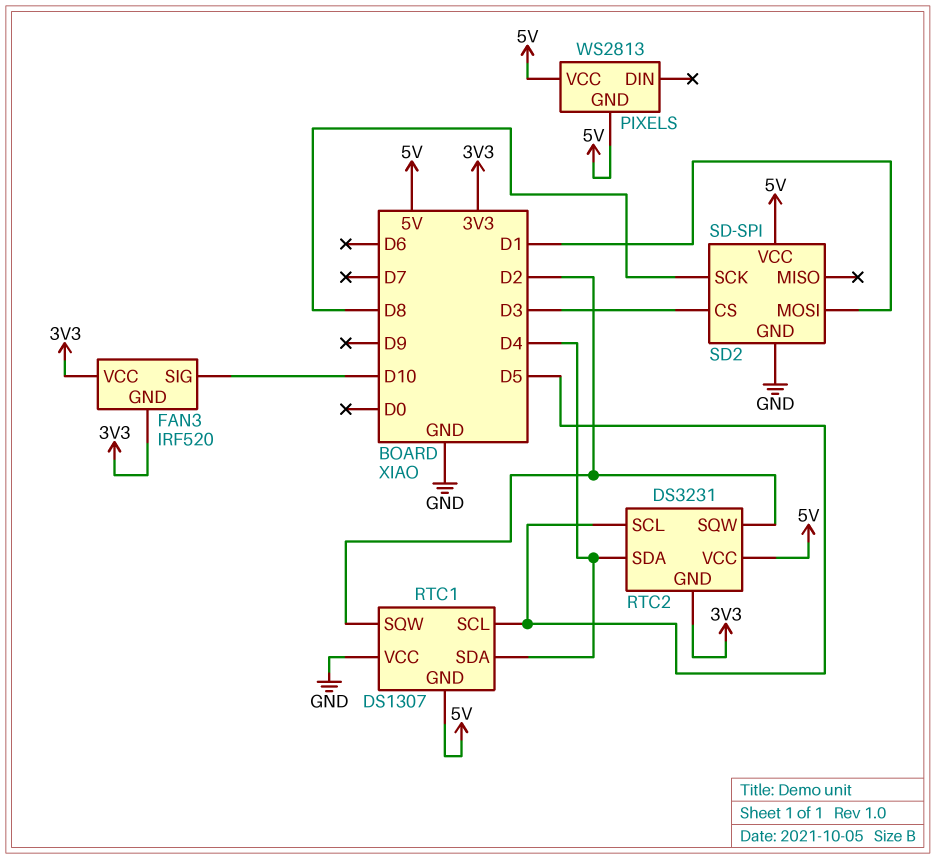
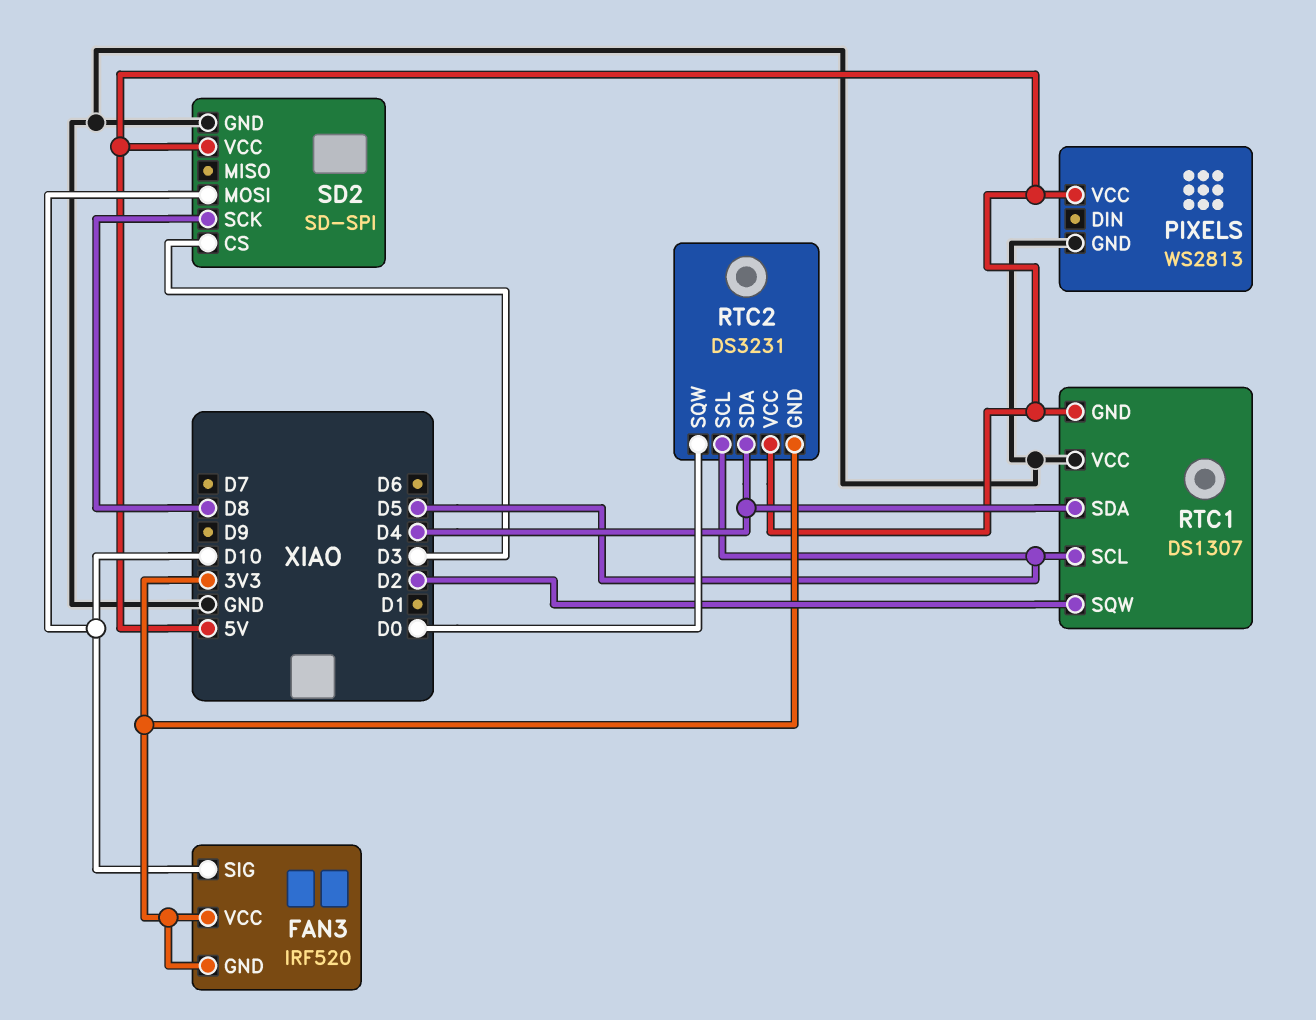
PIXELS pin GND: 5V -> GND
RTC2 pin SQW: D2 -> D0
SD2 pin MOSI: D1 -> D10

